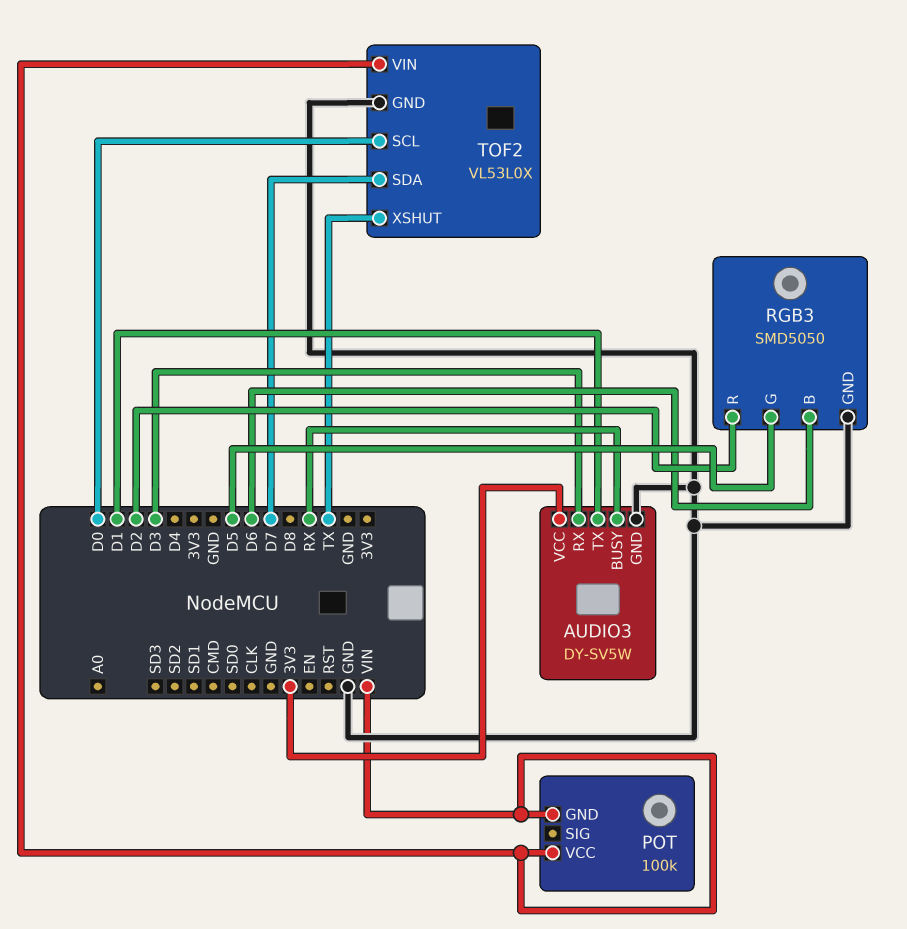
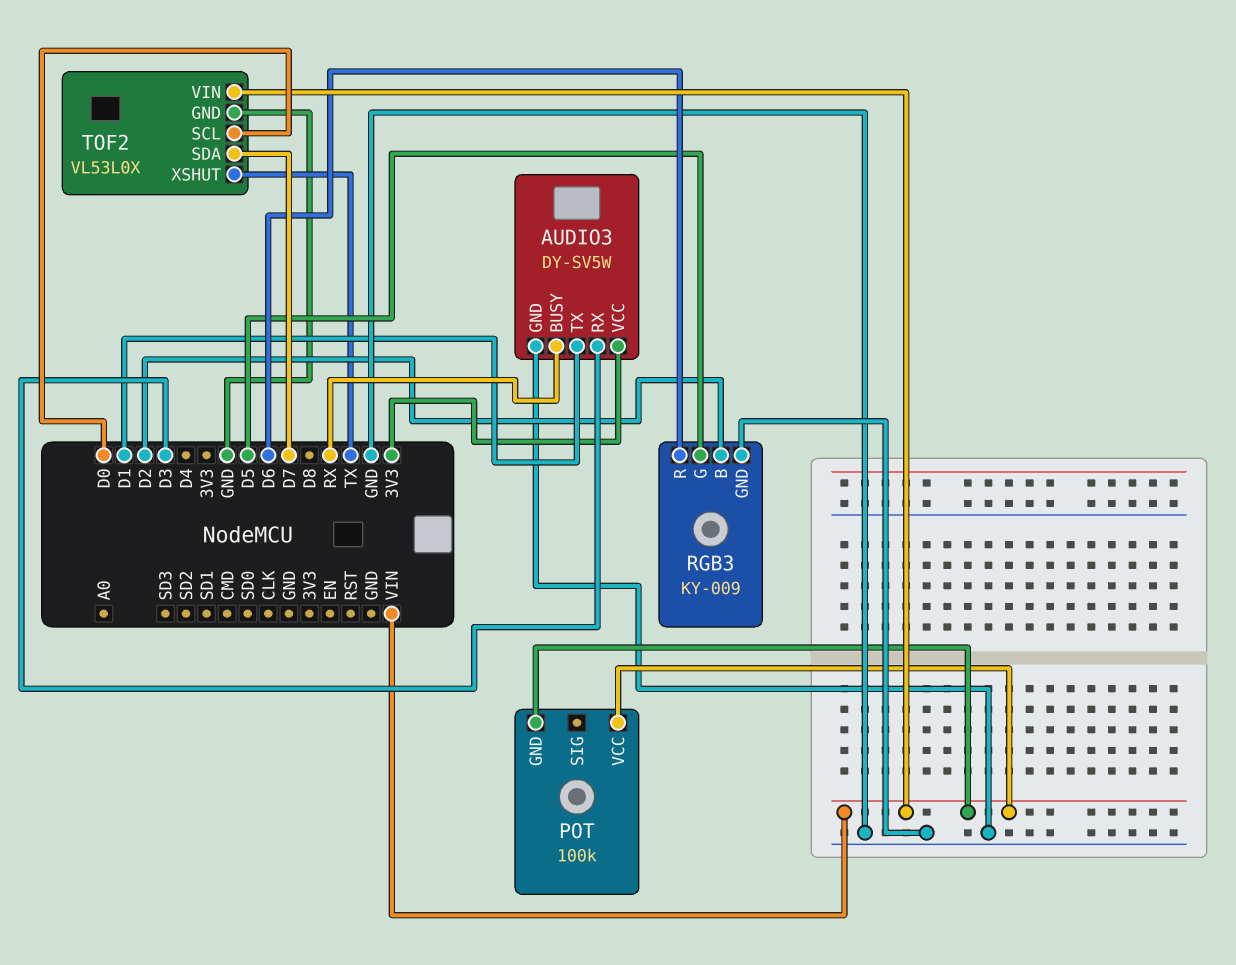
RGB3: SMD5050 -> KY-009
RGB3 pin B: D6 -> D2
RGB3 pin R: D2 -> D6

